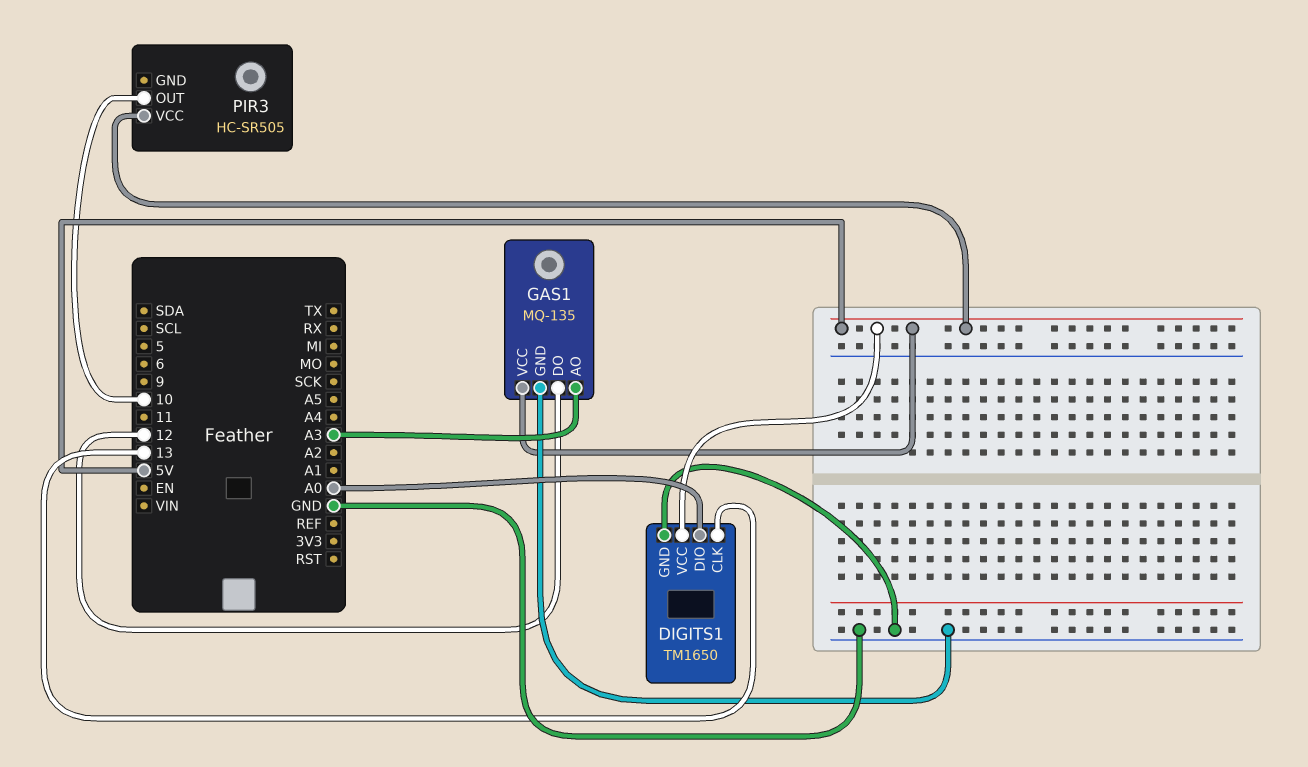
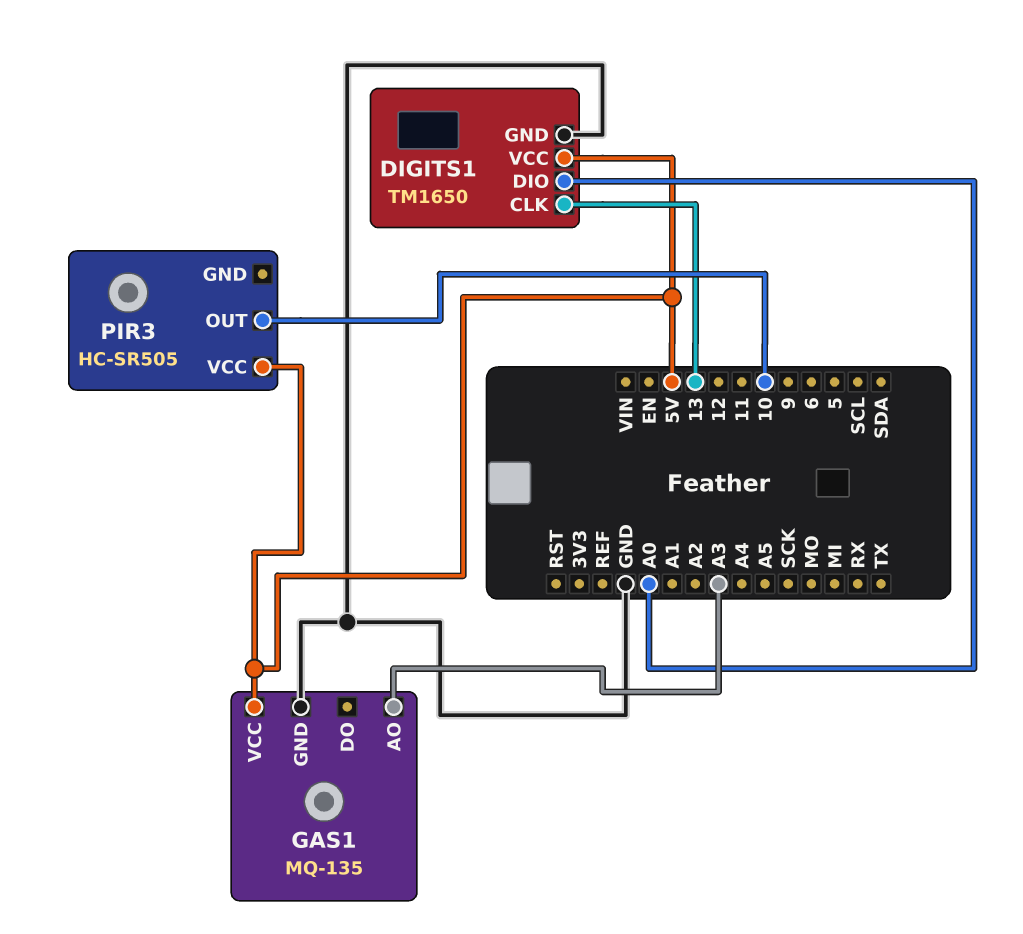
GAS1 pin DO: 12 -> none

